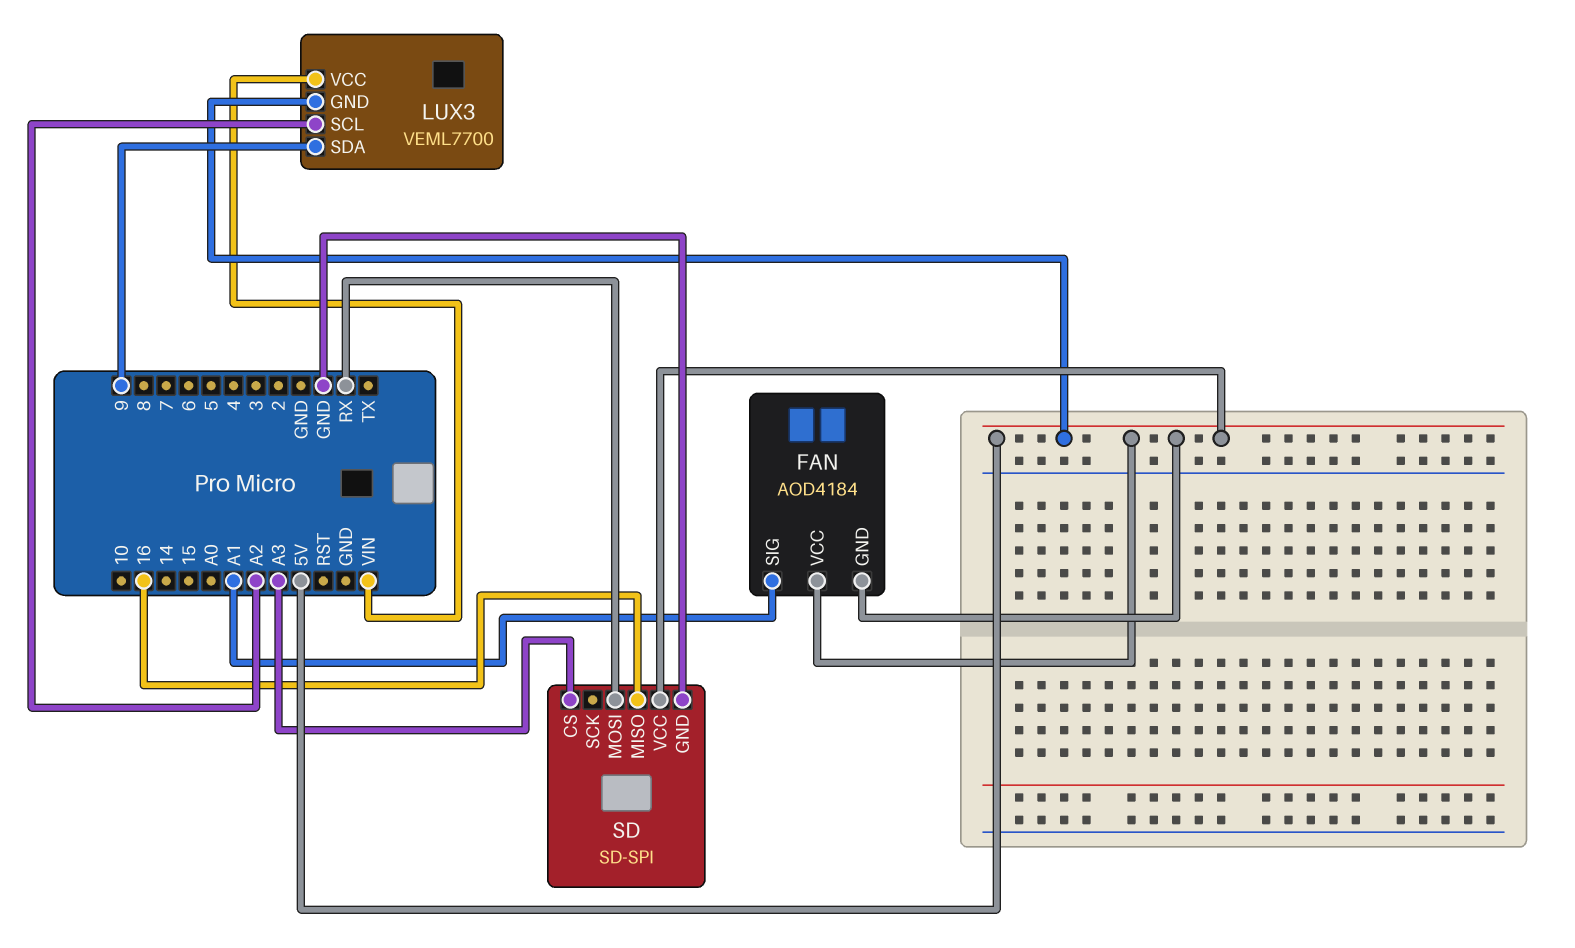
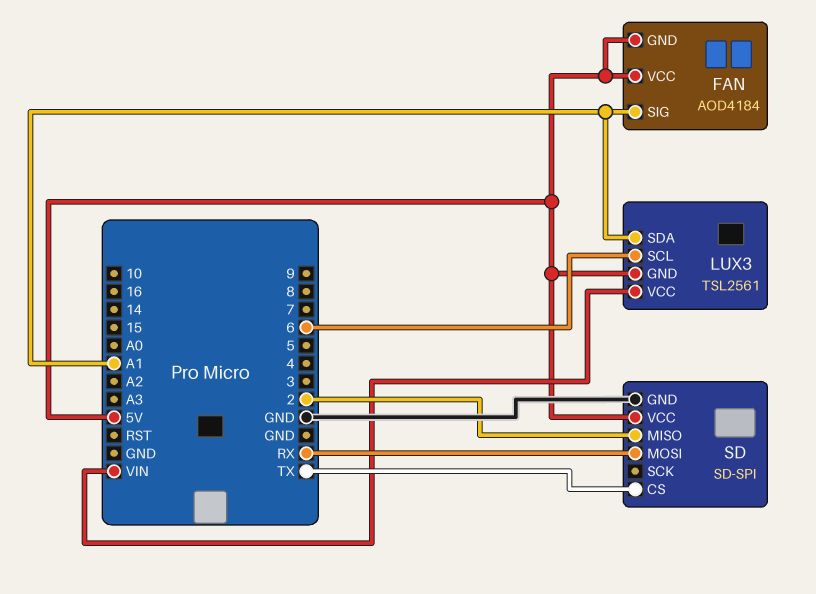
LUX3: VEML7700 -> TSL2561
LUX3 pin SCL: A2 -> 6
LUX3 pin SDA: 9 -> A1
SD pin CS: A3 -> TX
SD pin MISO: 16 -> 2

